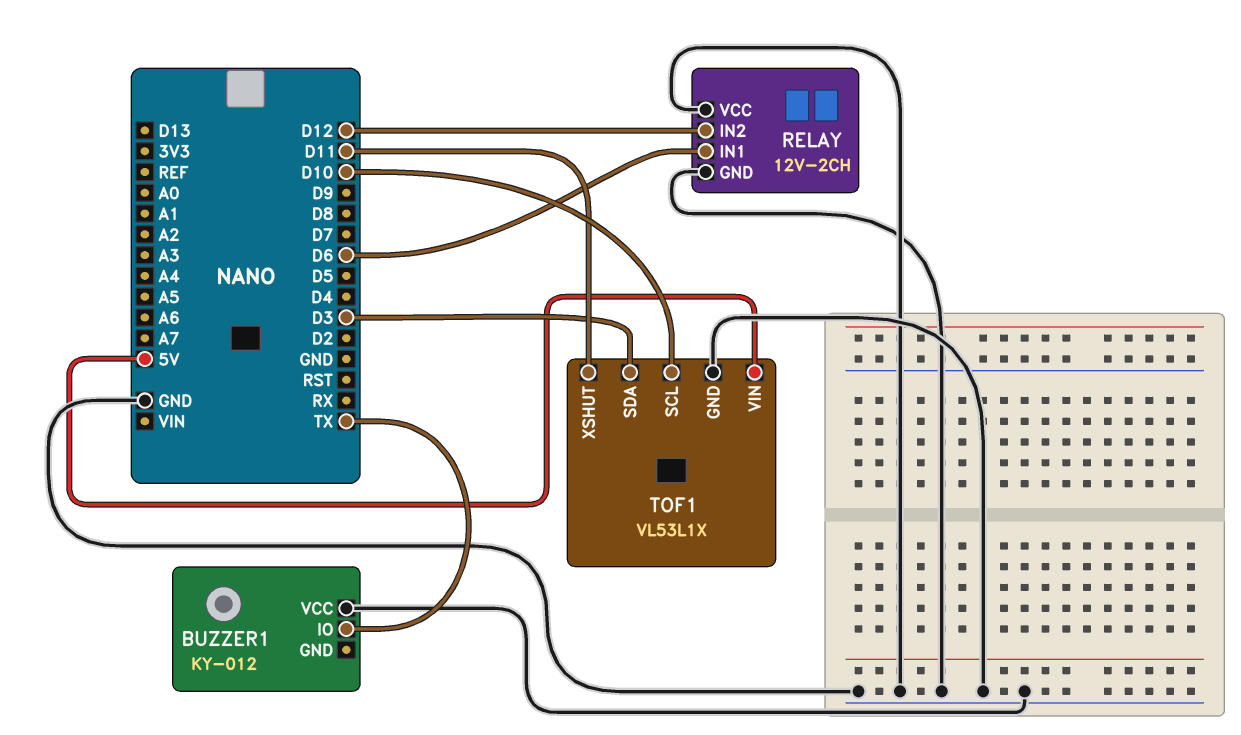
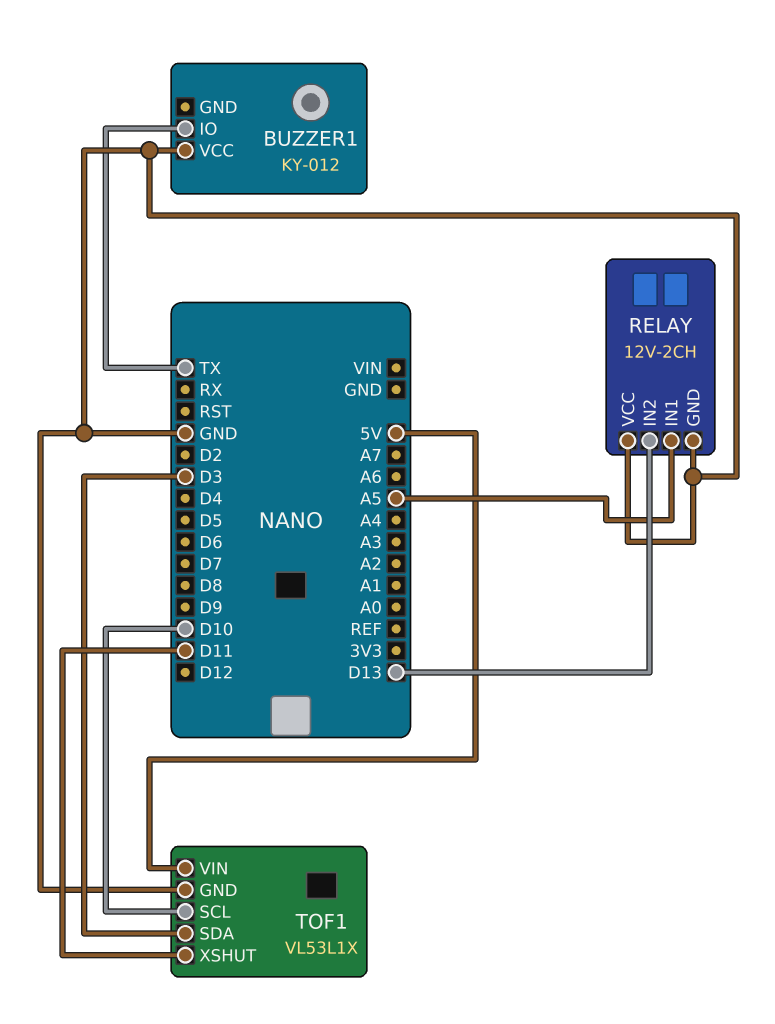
RELAY pin IN1: D6 -> A5
RELAY pin IN2: D12 -> D13

